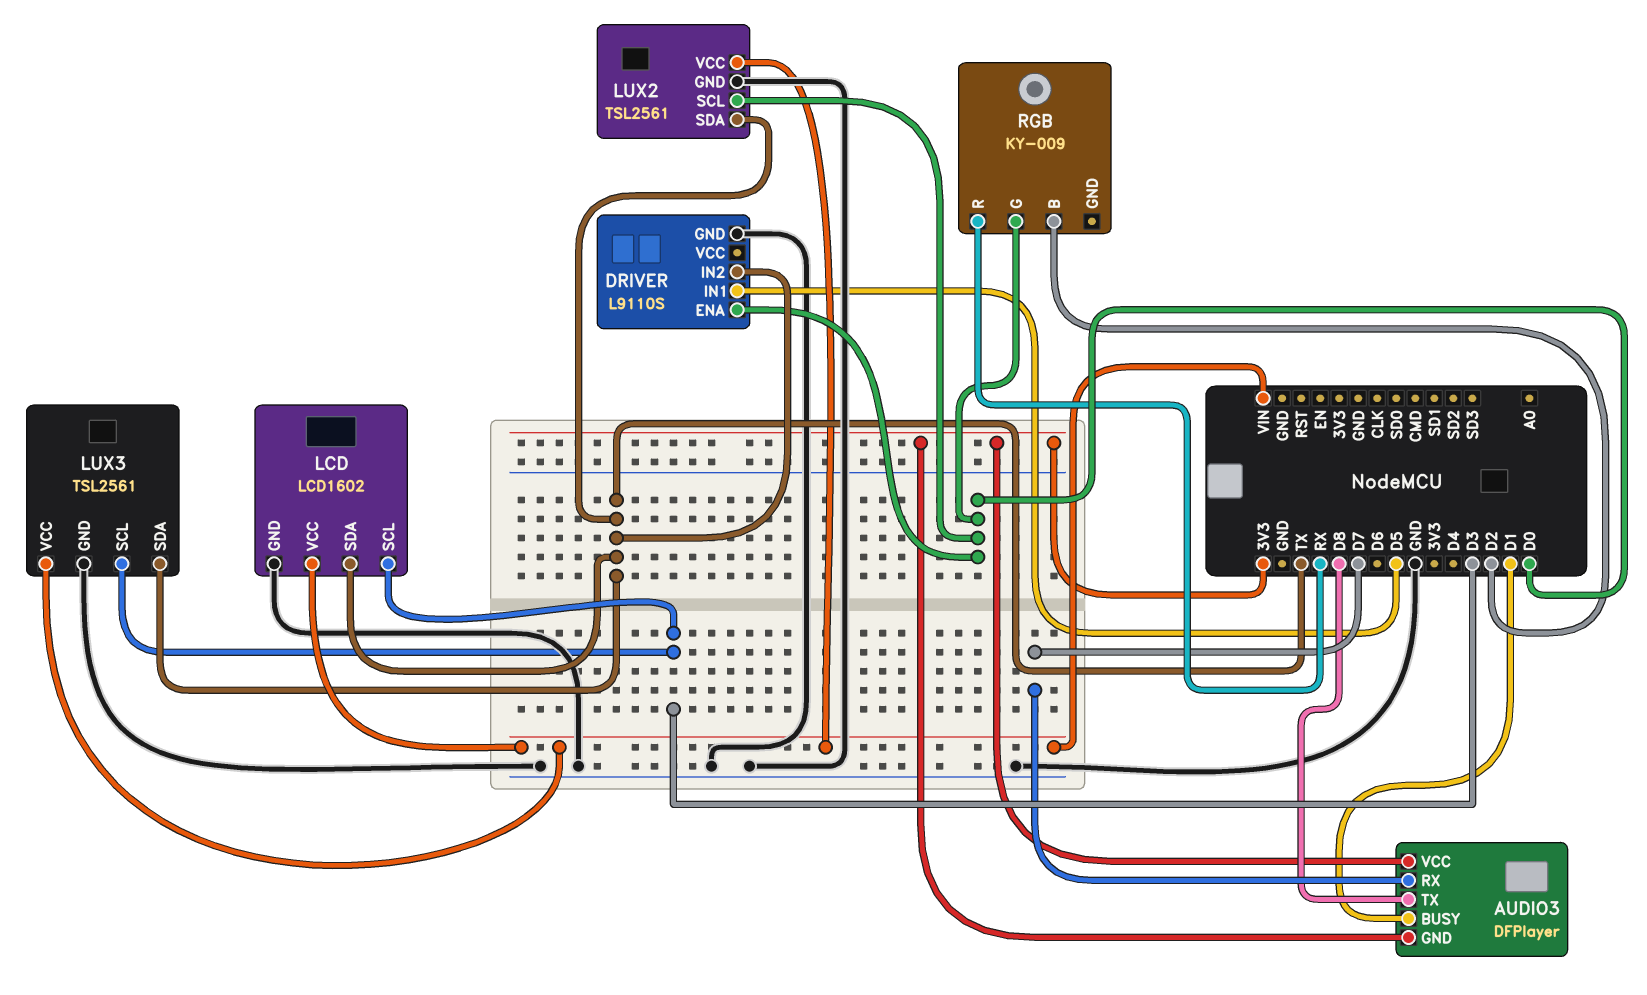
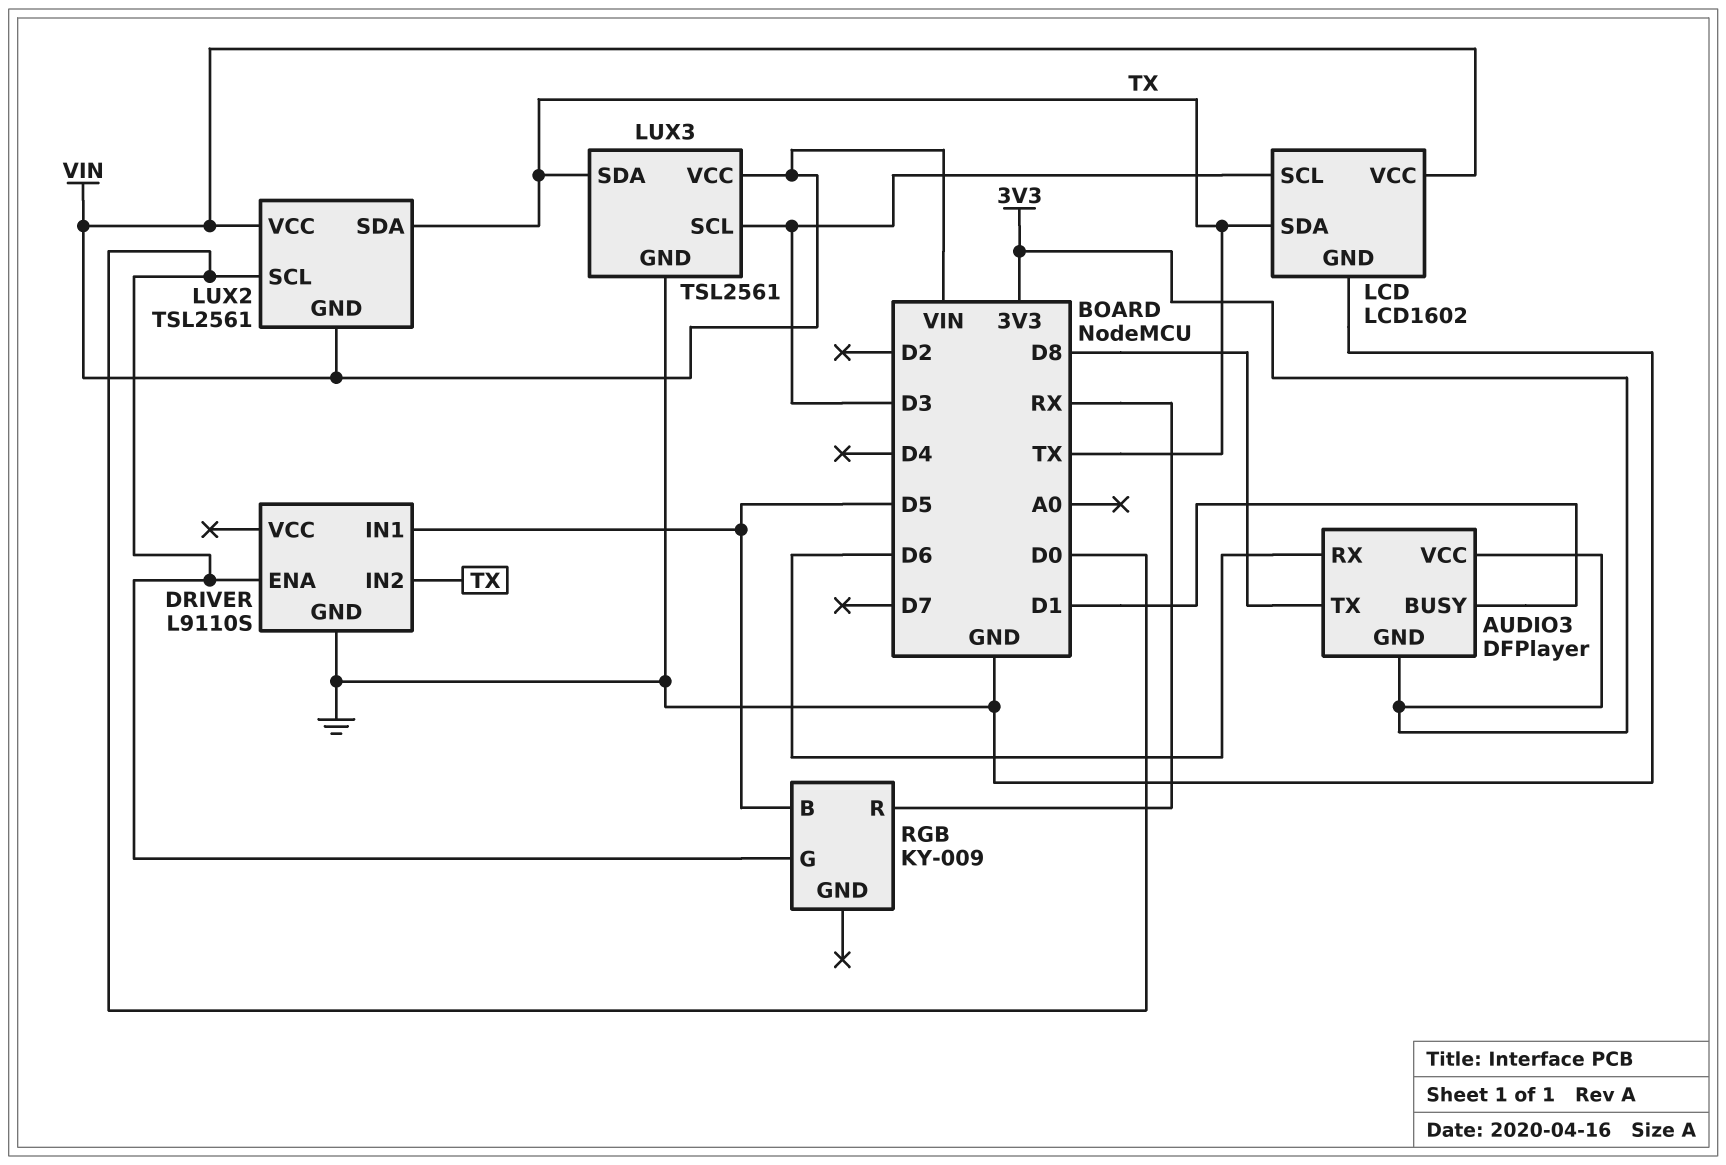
AUDIO3 pin RX: D7 -> D6
LUX2 pin GND: GND -> VIN
RGB pin B: D2 -> D5

